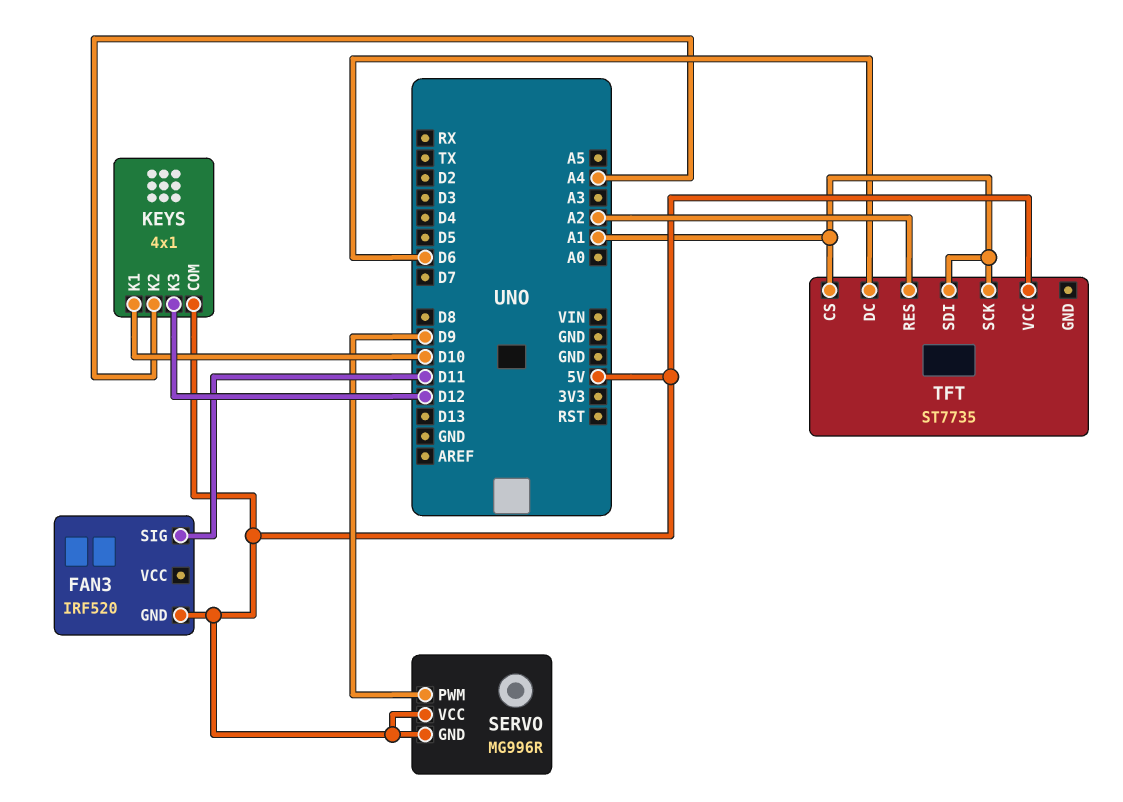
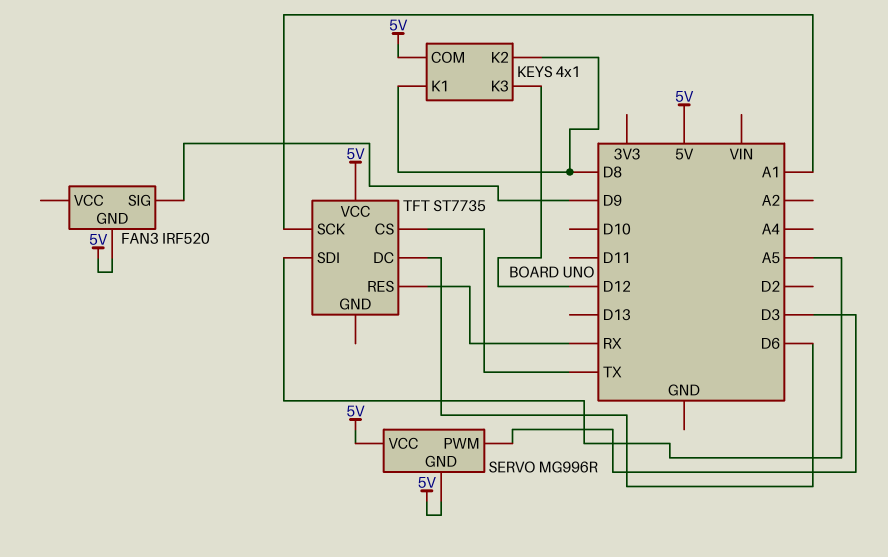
FAN3 pin SIG: D11 -> D9
KEYS pin K1: D10 -> D8
KEYS pin K2: A4 -> D8
SERVO pin PWM: D9 -> D3
TFT pin CS: A1 -> TX
TFT pin RES: A2 -> RX
TFT pin SDI: A1 -> A5

